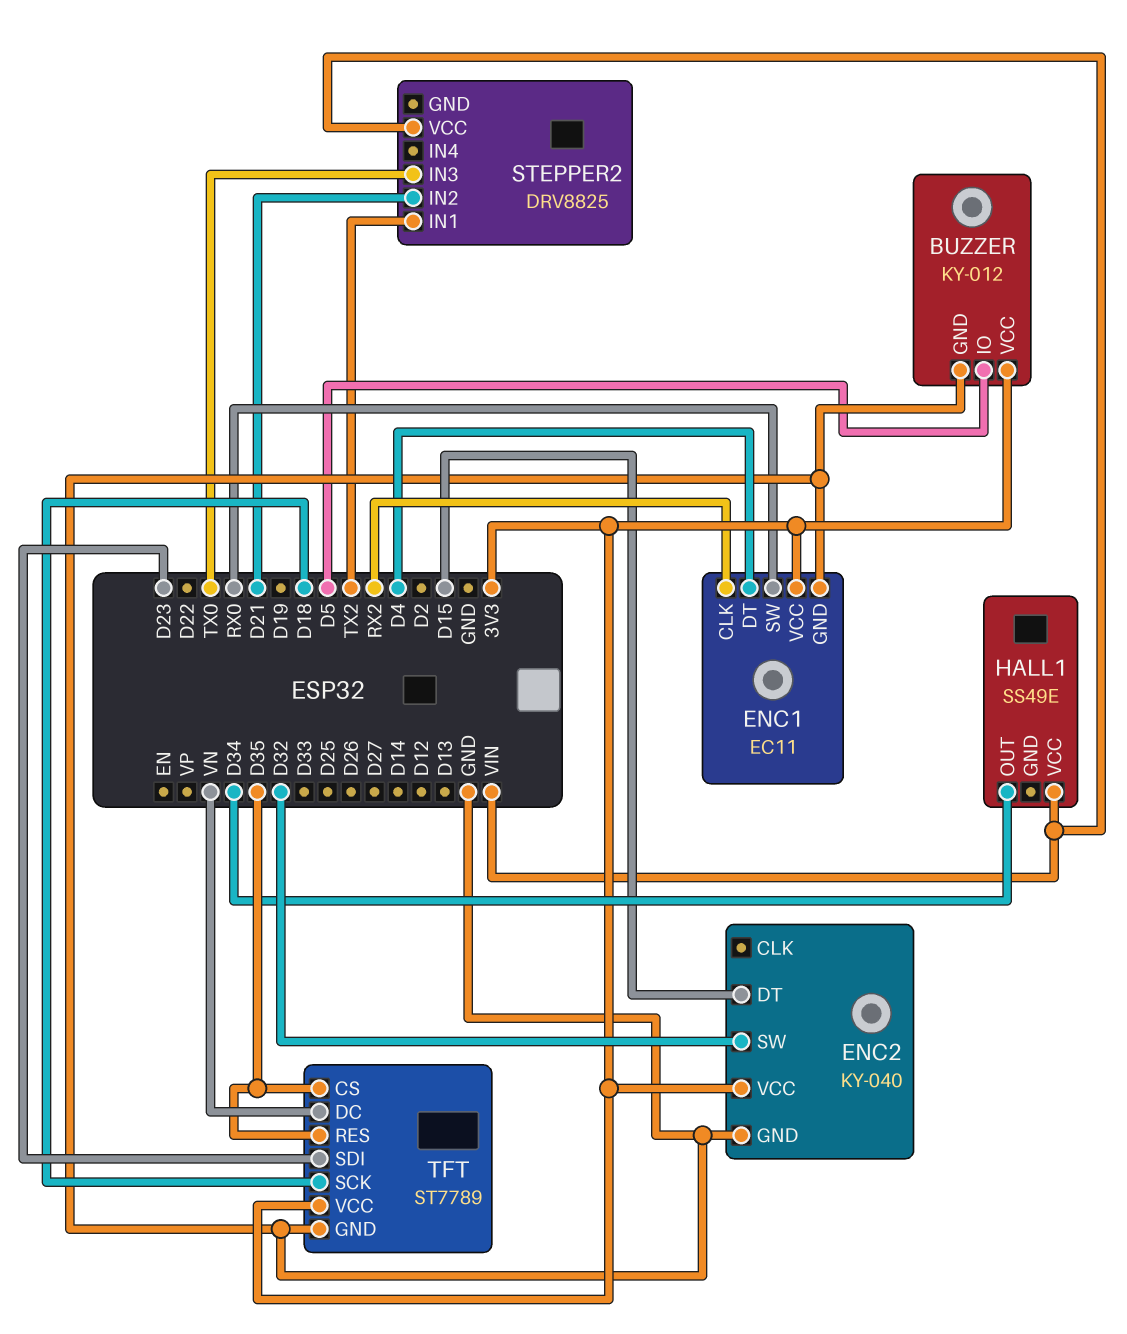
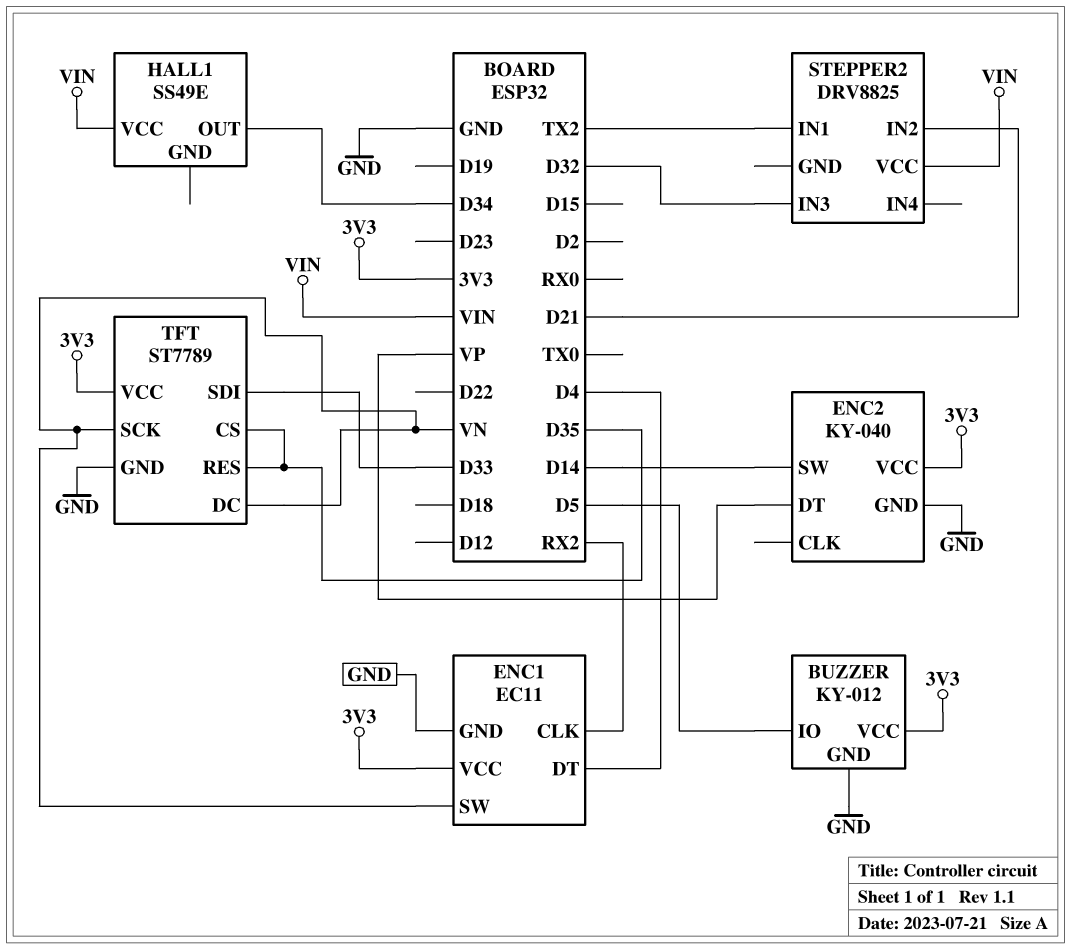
ENC1 pin SW: RX0 -> VN
ENC2 pin DT: D15 -> VP
ENC2 pin SW: D32 -> D14
STEPPER2 pin IN3: TX0 -> D32
TFT pin SCK: D18 -> VN
TFT pin SDI: D23 -> D33

